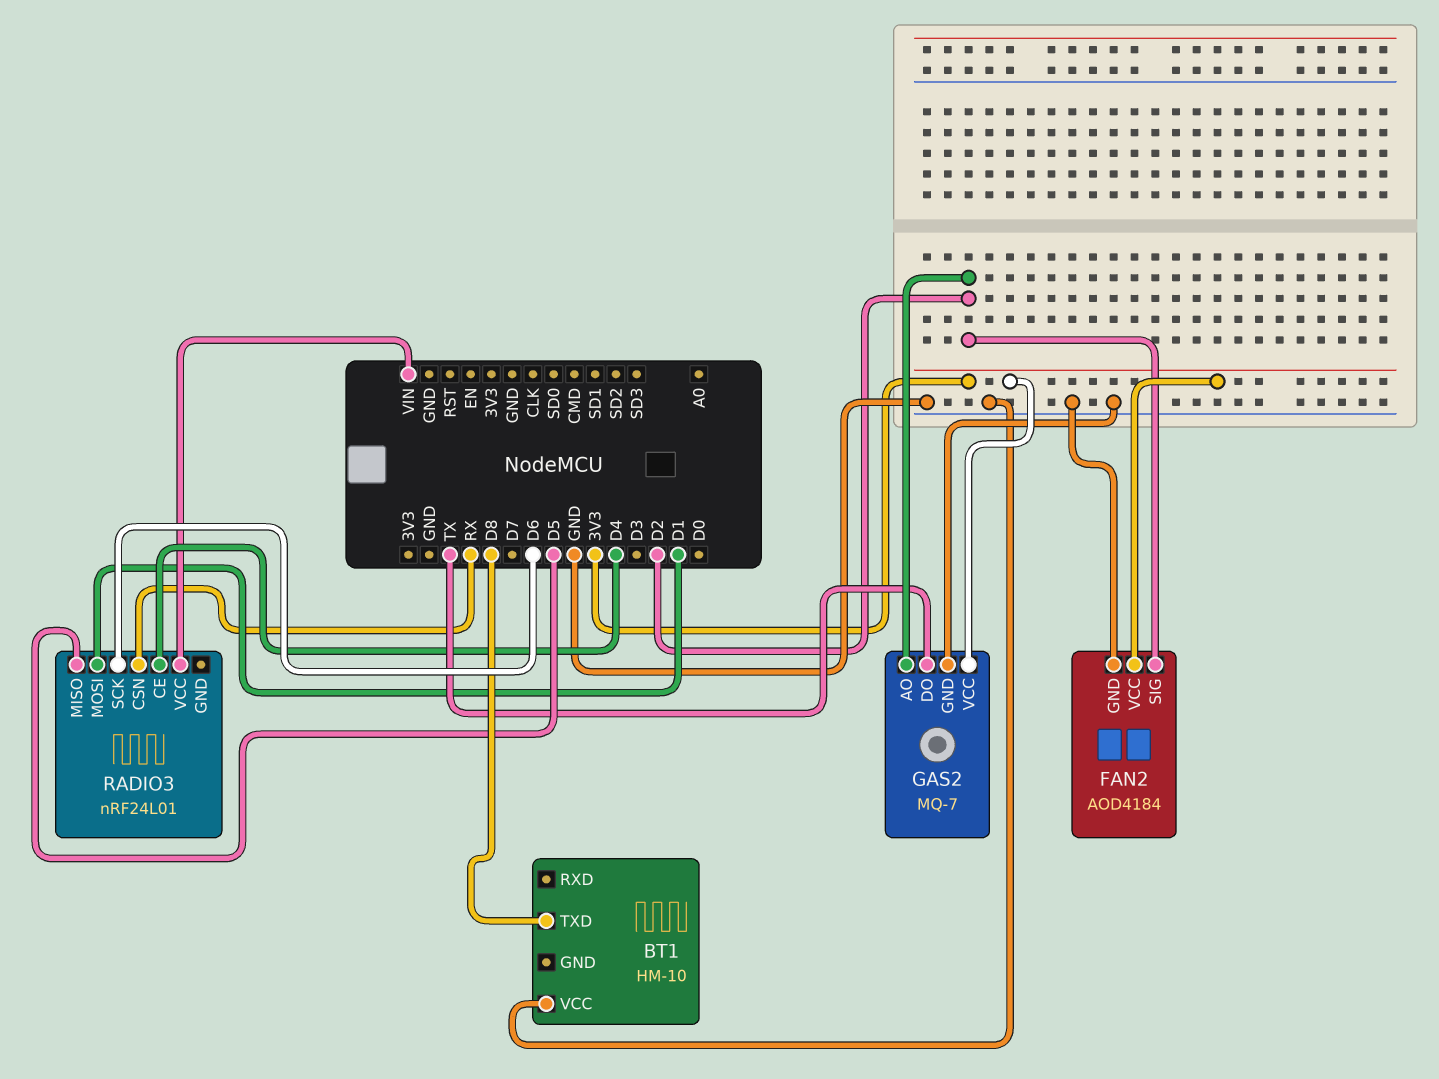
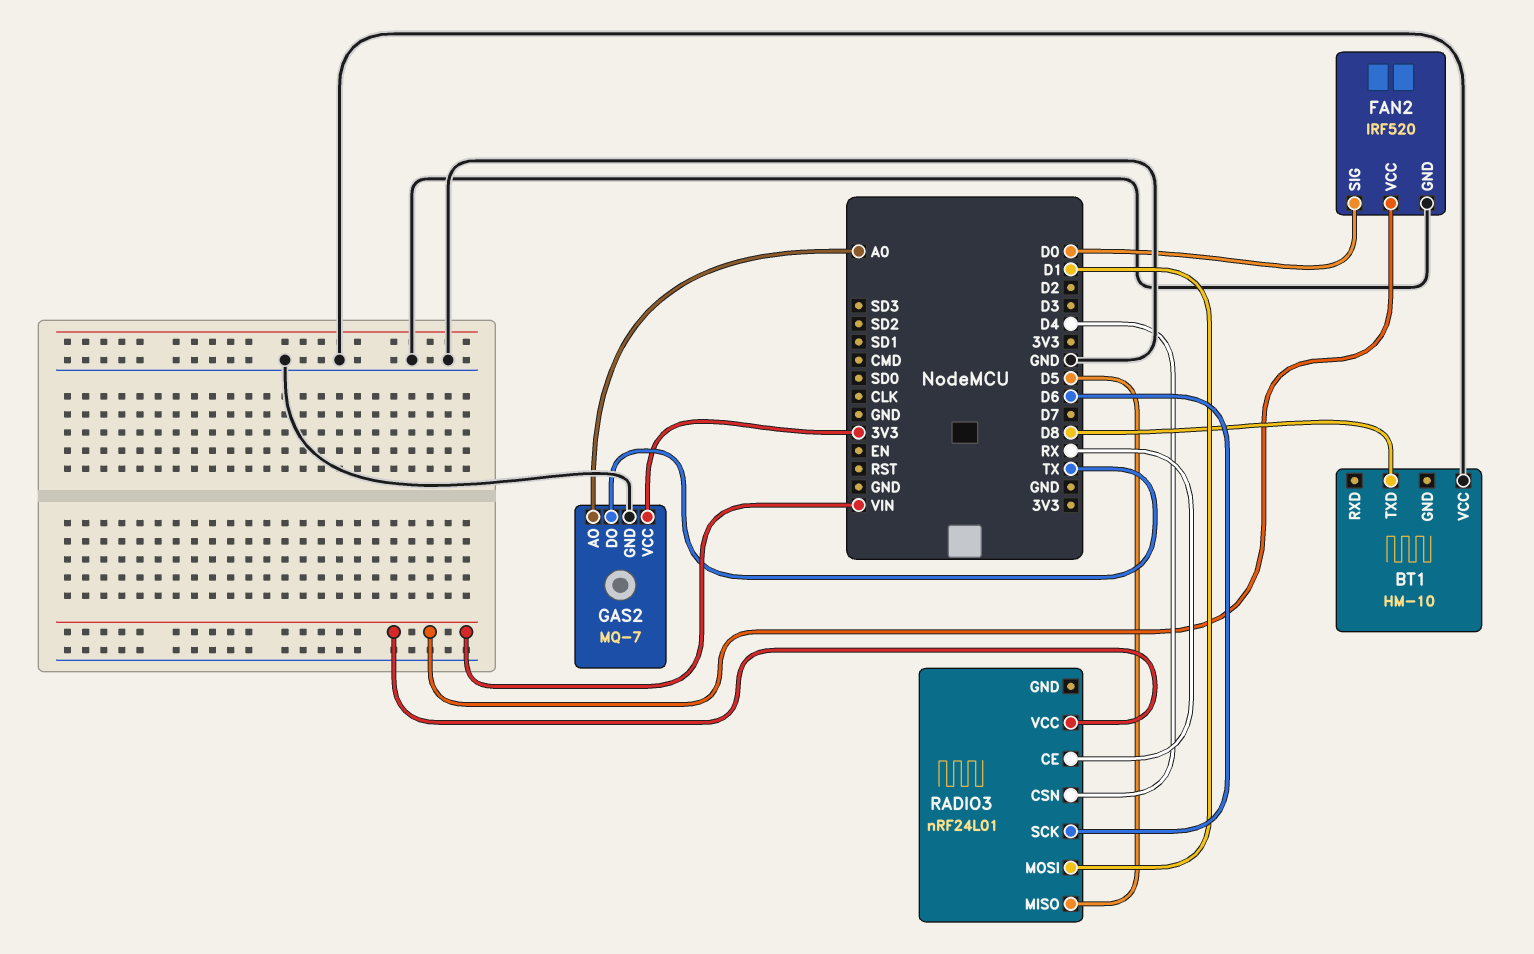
FAN2: AOD4184 -> IRF520
FAN2 pin SIG: D2 -> D0
FAN2 pin VCC: 3V3 -> VIN
GAS2 pin AO: D2 -> A0
RADIO3 pin CE: D4 -> RX
RADIO3 pin CSN: RX -> D4

